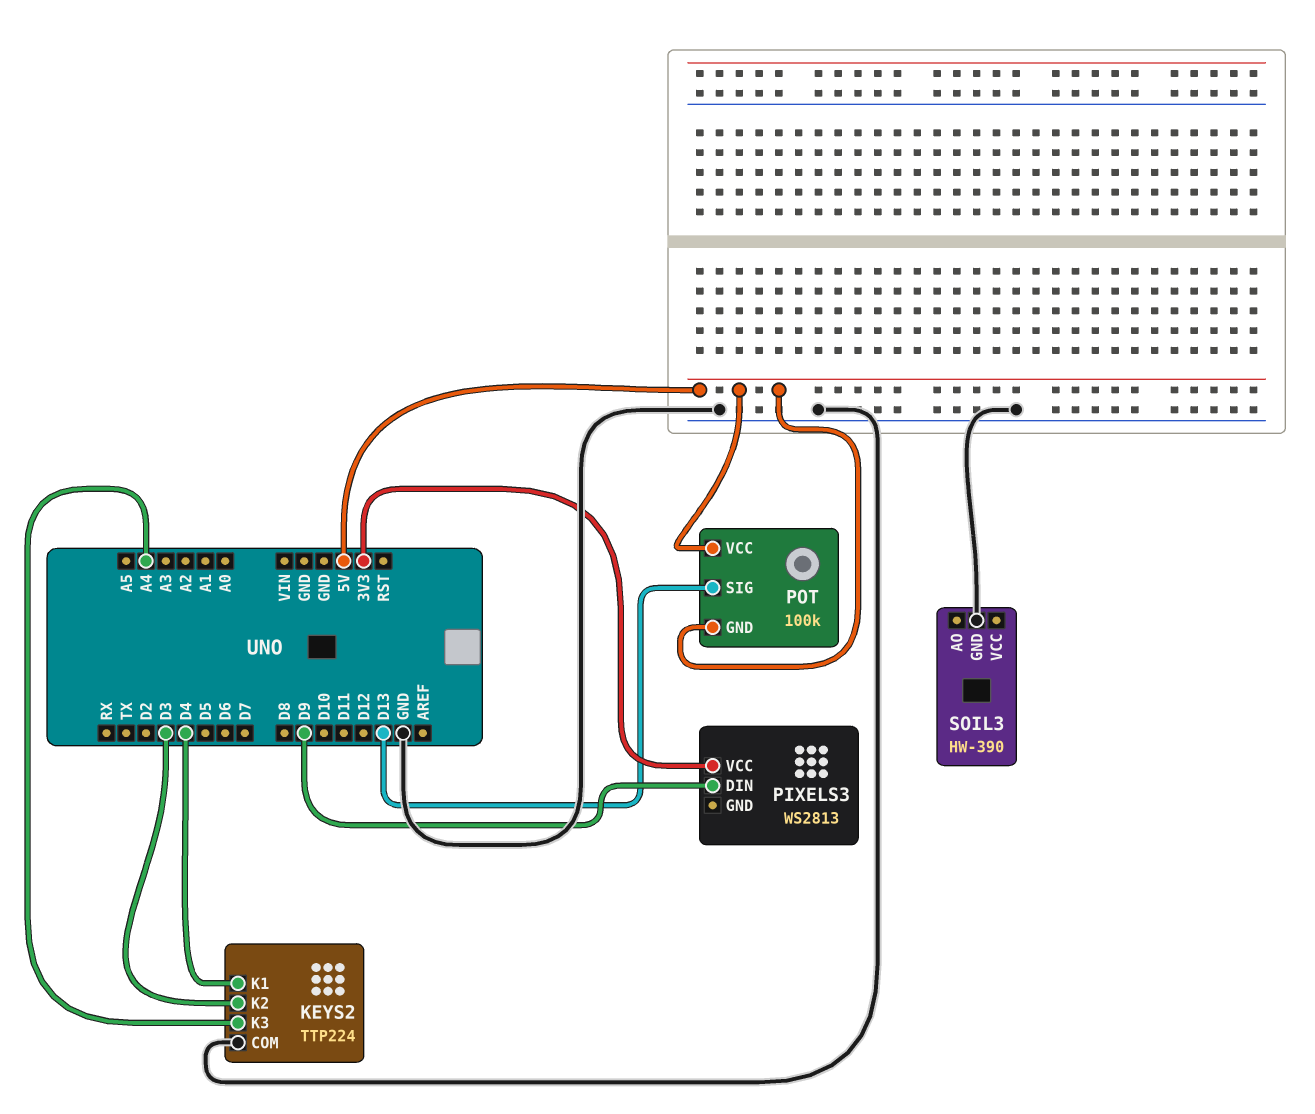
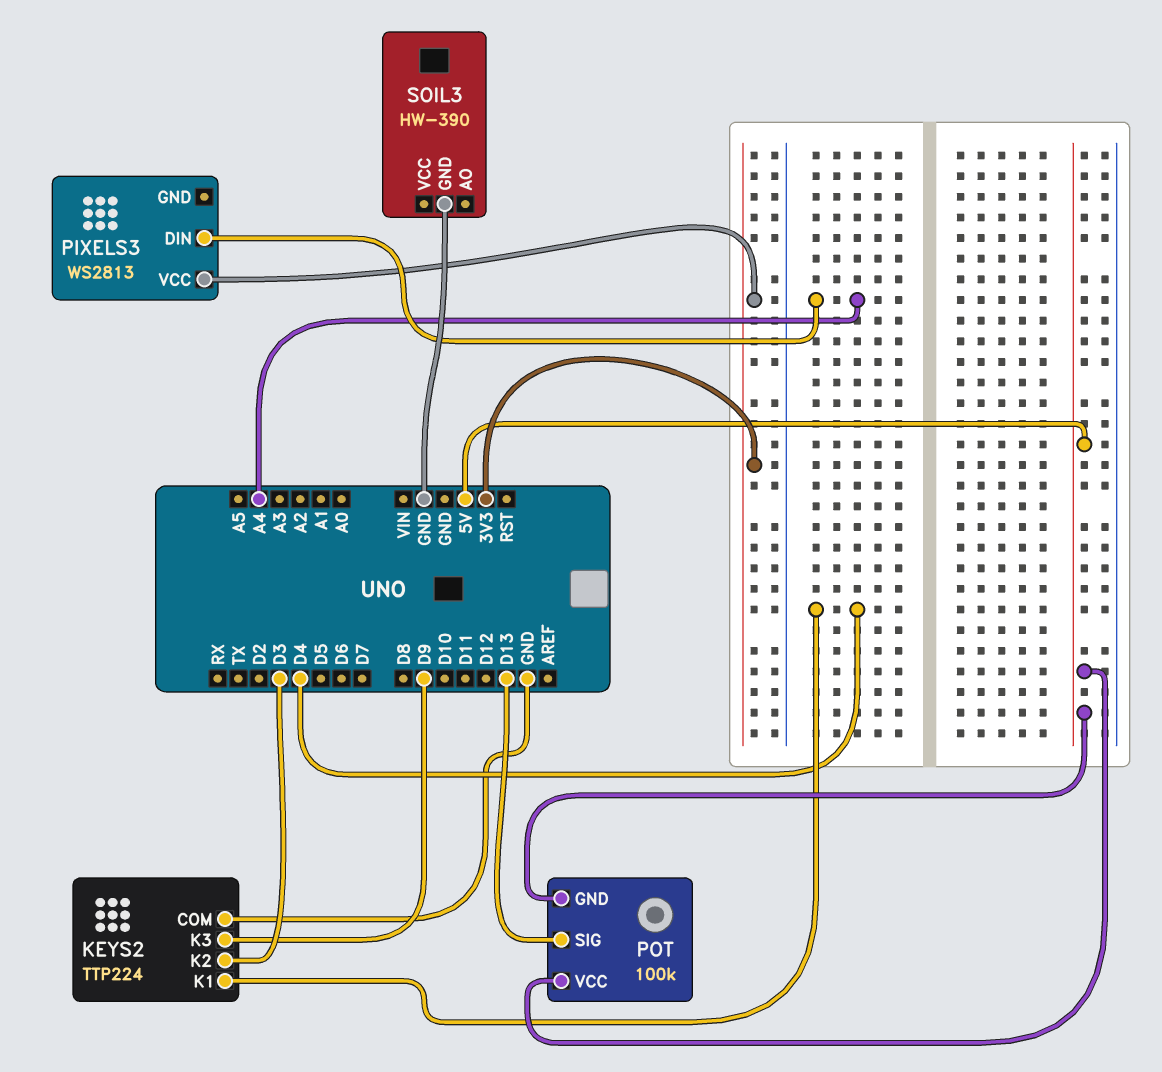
KEYS2 pin K3: A4 -> D9
PIXELS3 pin DIN: D9 -> A4

